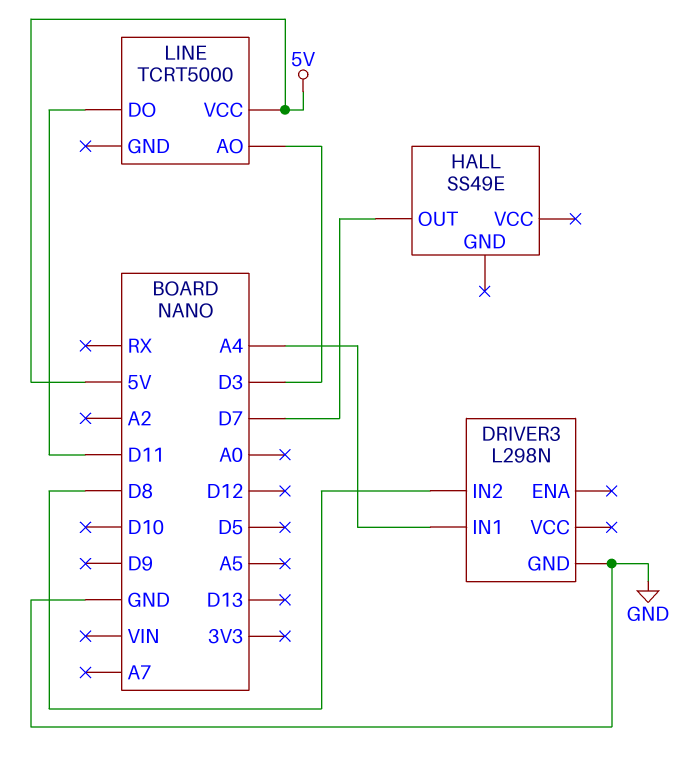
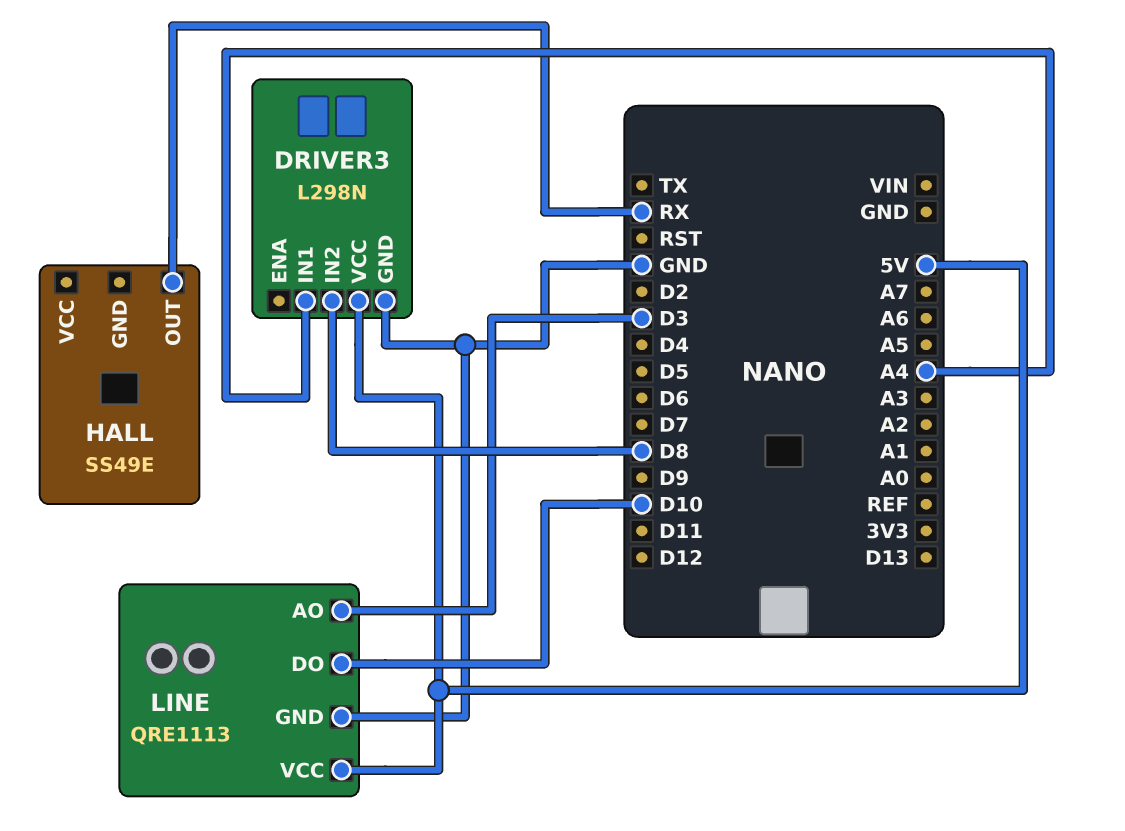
DRIVER3 pin VCC: none -> 5V
HALL pin OUT: D7 -> RX
LINE: TCRT5000 -> QRE1113
LINE pin DO: D11 -> D10
LINE pin GND: none -> GND

